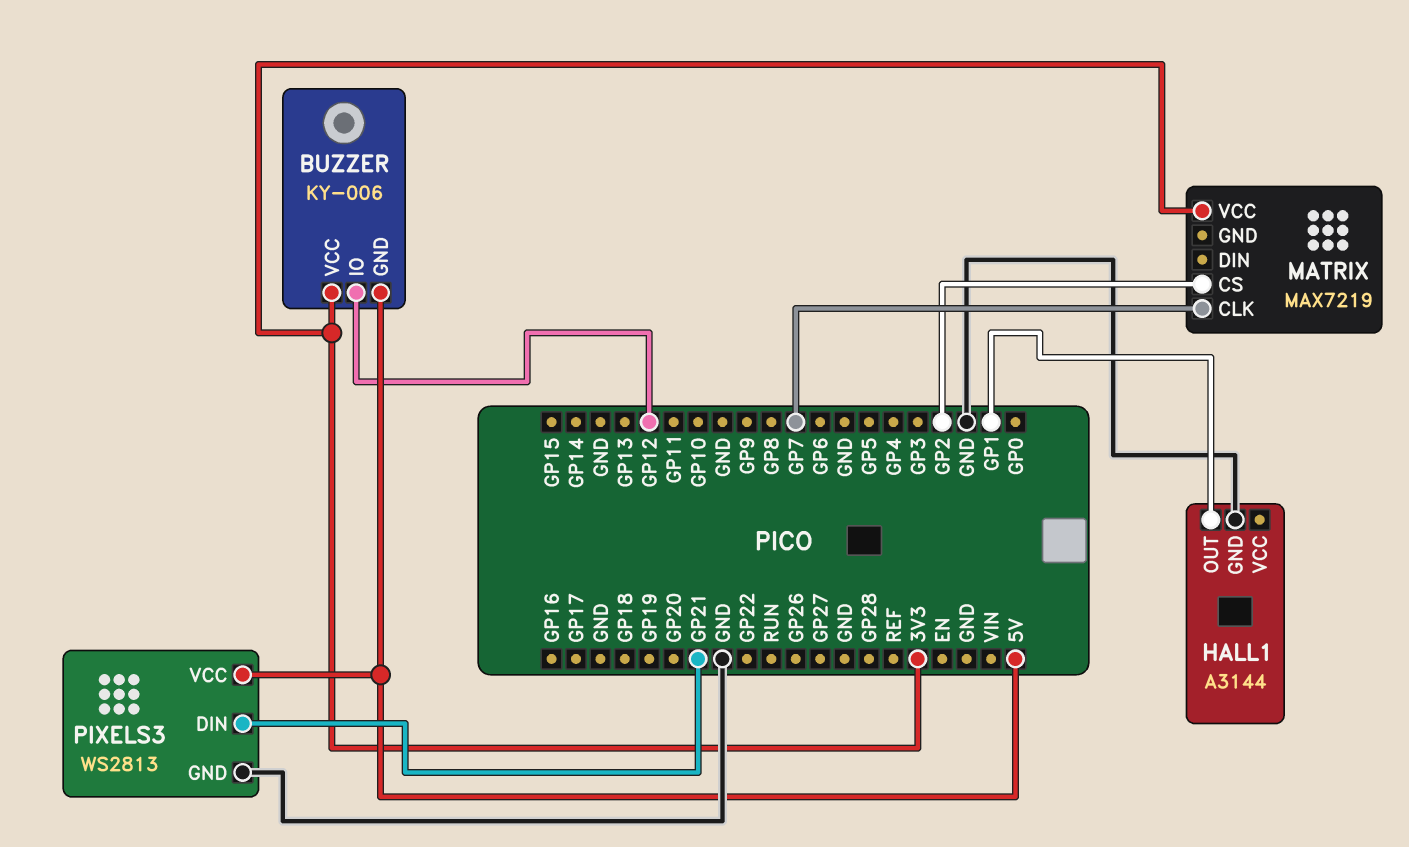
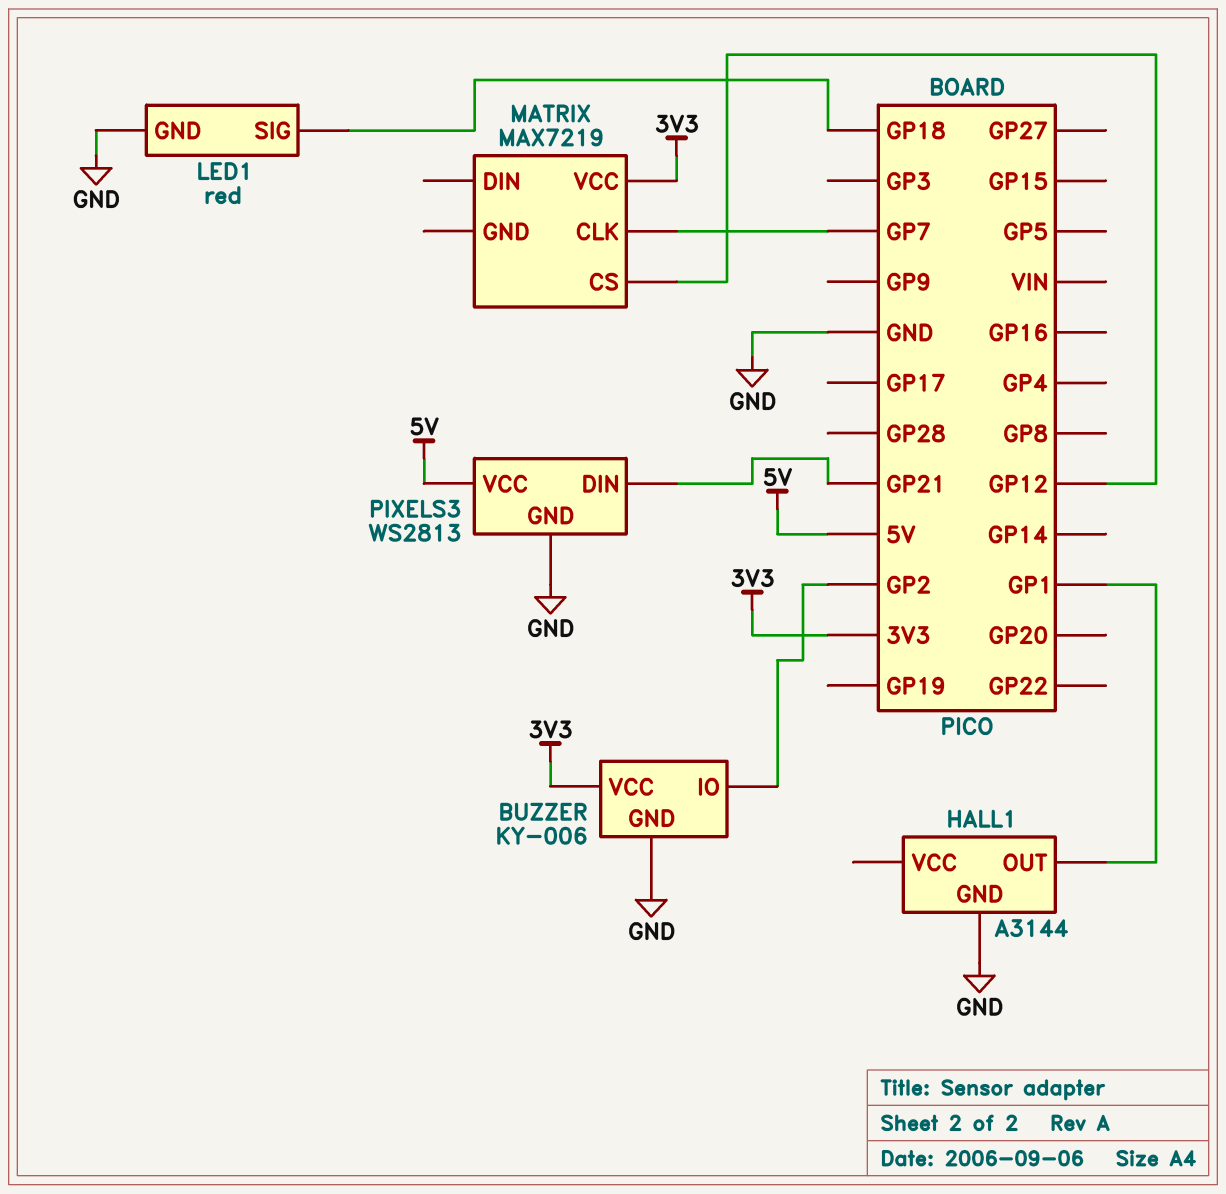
BUZZER pin GND: 5V -> GND
BUZZER pin IO: GP12 -> GP2
LED1: none -> red
LED1 pin GND: none -> GND
LED1 pin SIG: none -> GP18
MATRIX pin CS: GP2 -> GP12

